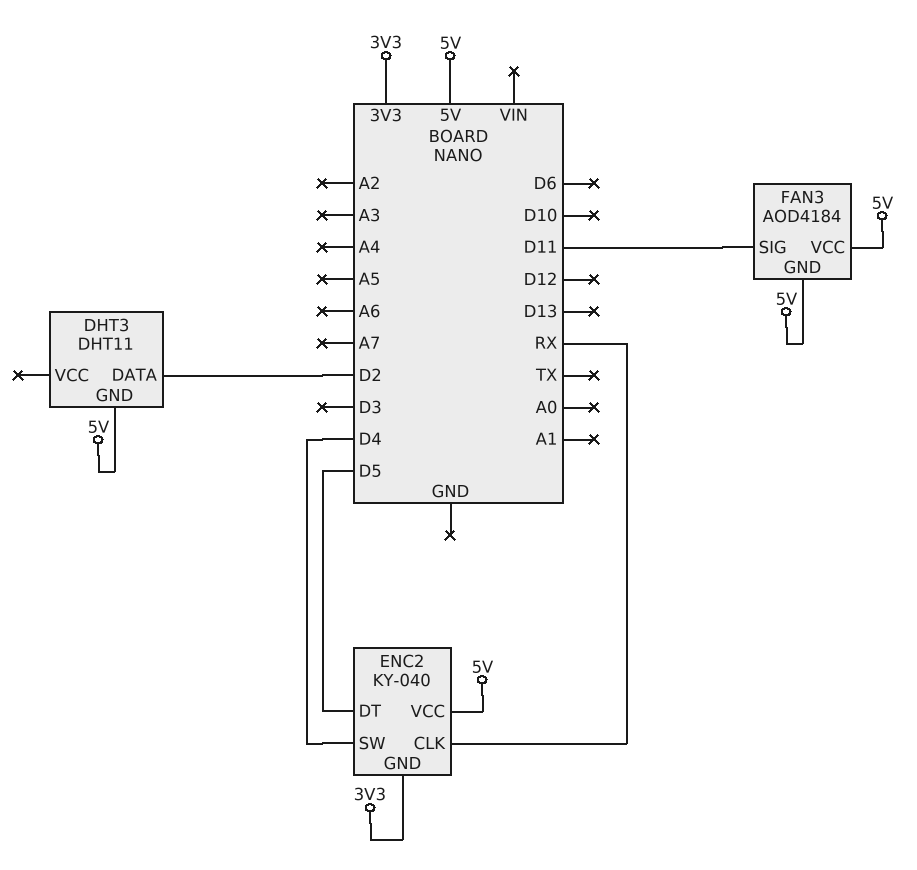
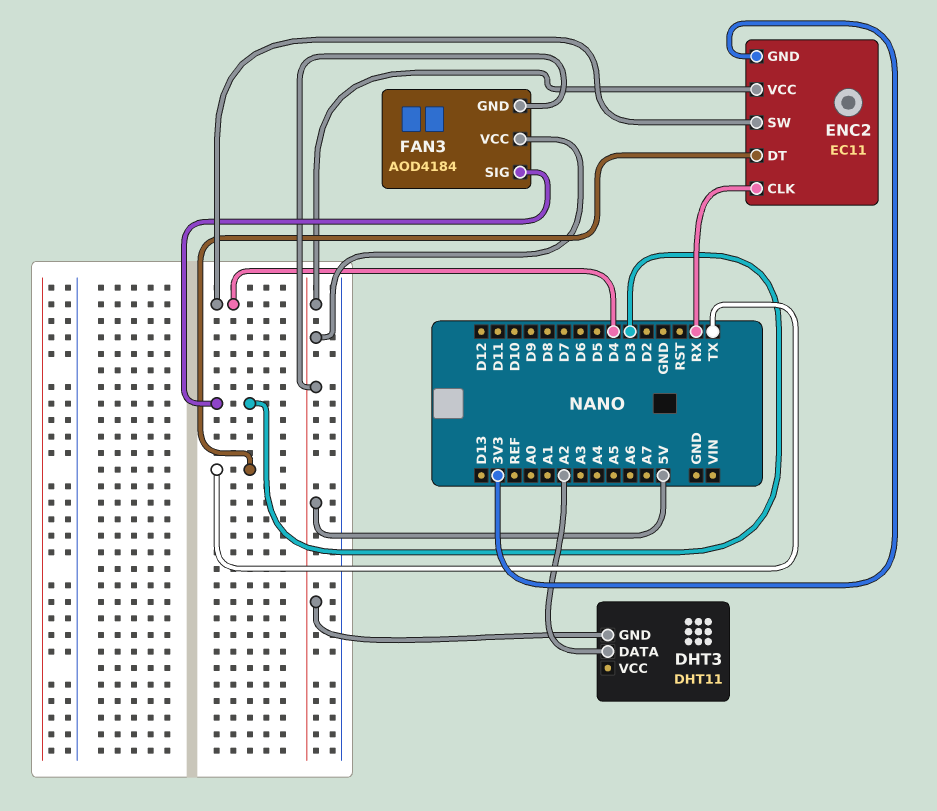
DHT3 pin DATA: D2 -> A2
ENC2: KY-040 -> EC11
ENC2 pin DT: D5 -> TX
FAN3 pin SIG: D11 -> D3

